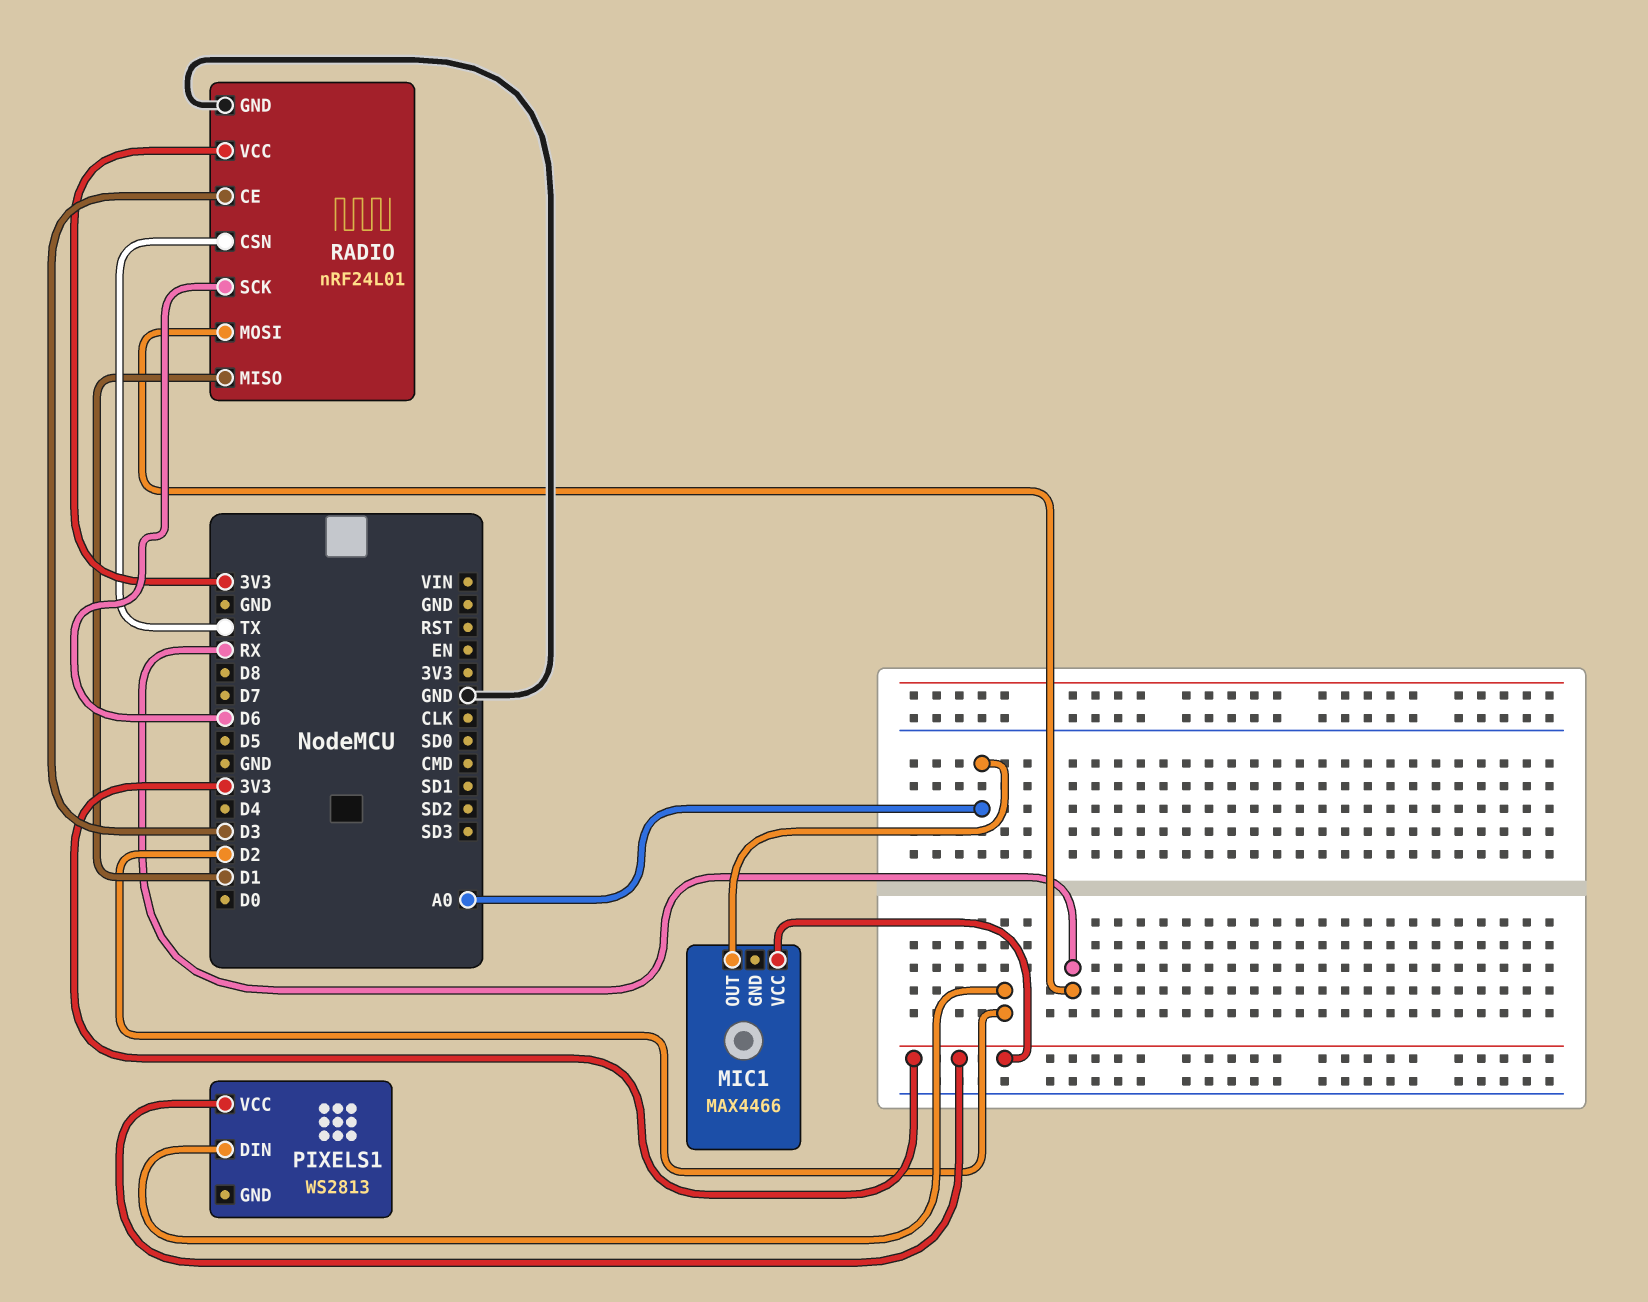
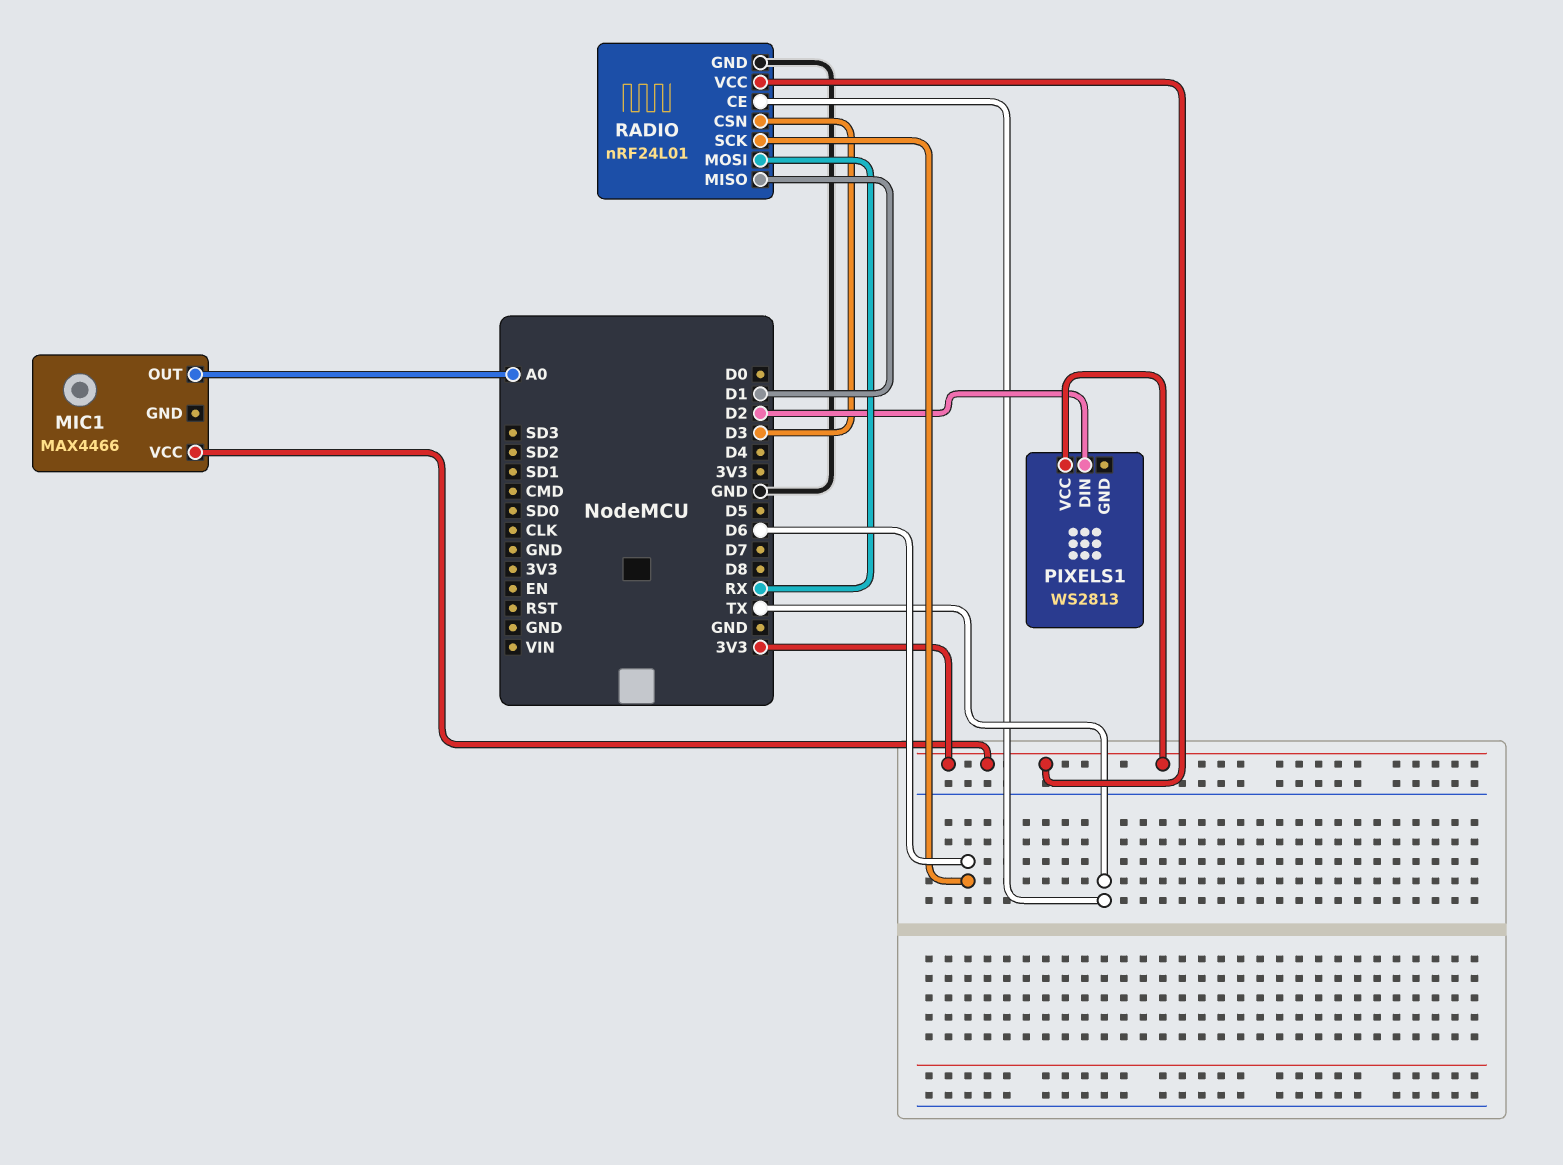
RADIO pin CE: D3 -> TX
RADIO pin CSN: TX -> D3

